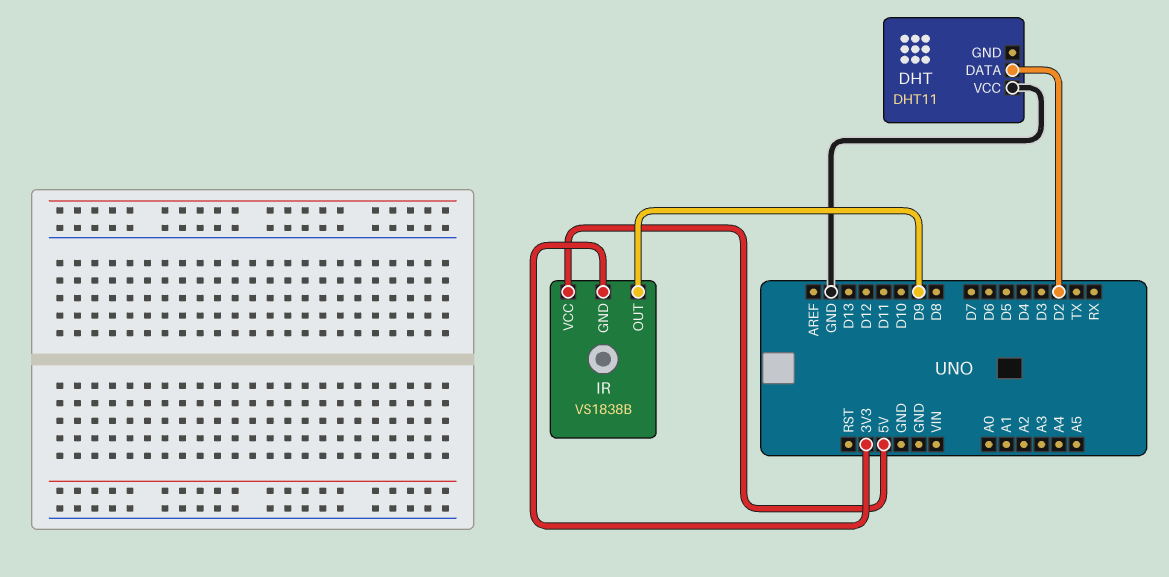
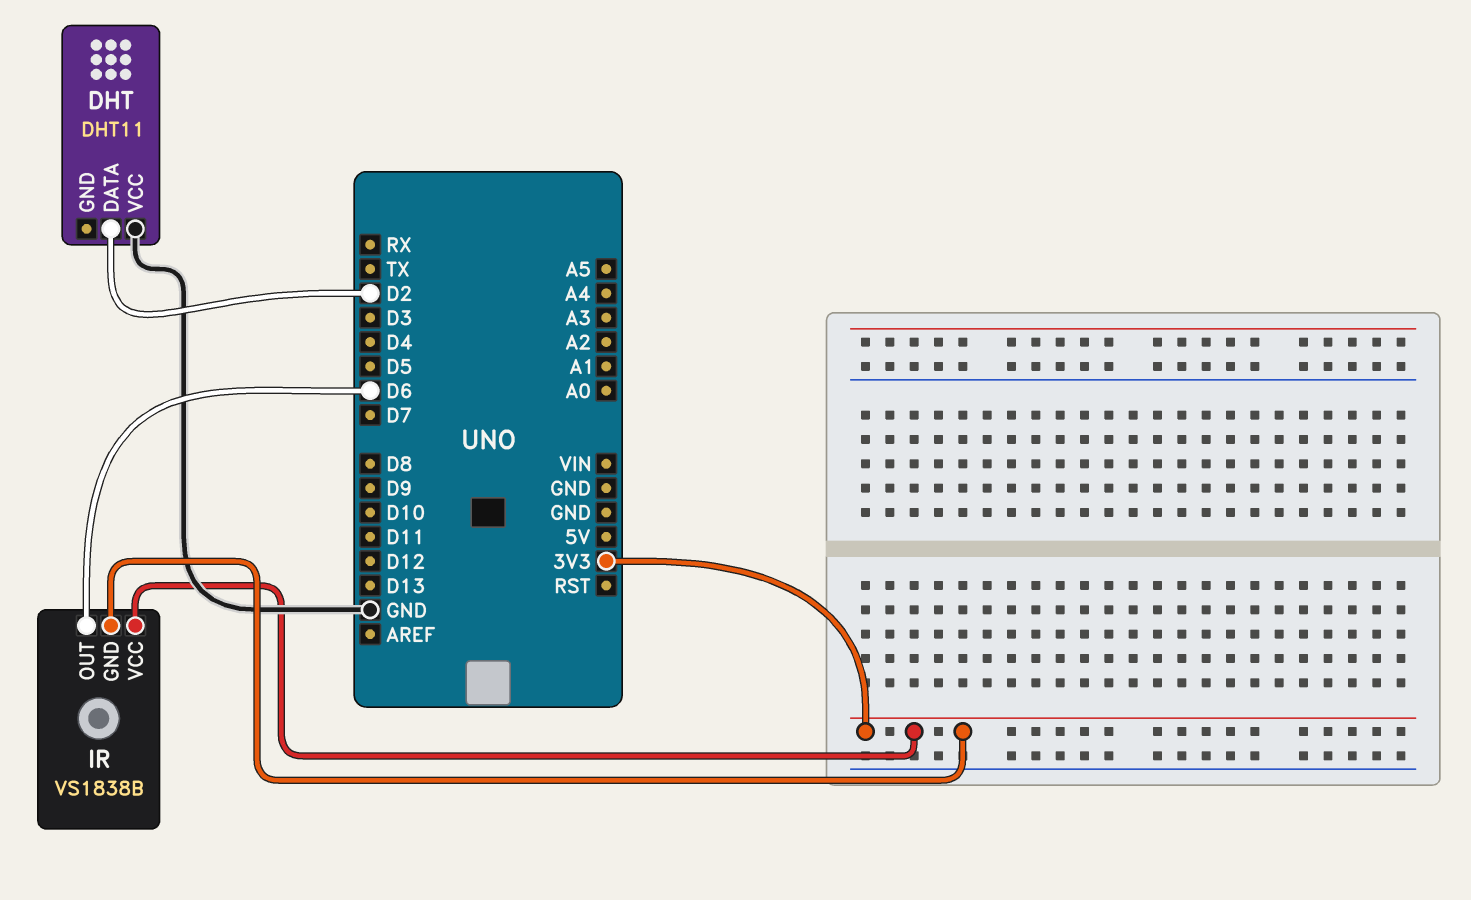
IR pin OUT: D9 -> D6
IR pin VCC: 5V -> 3V3

